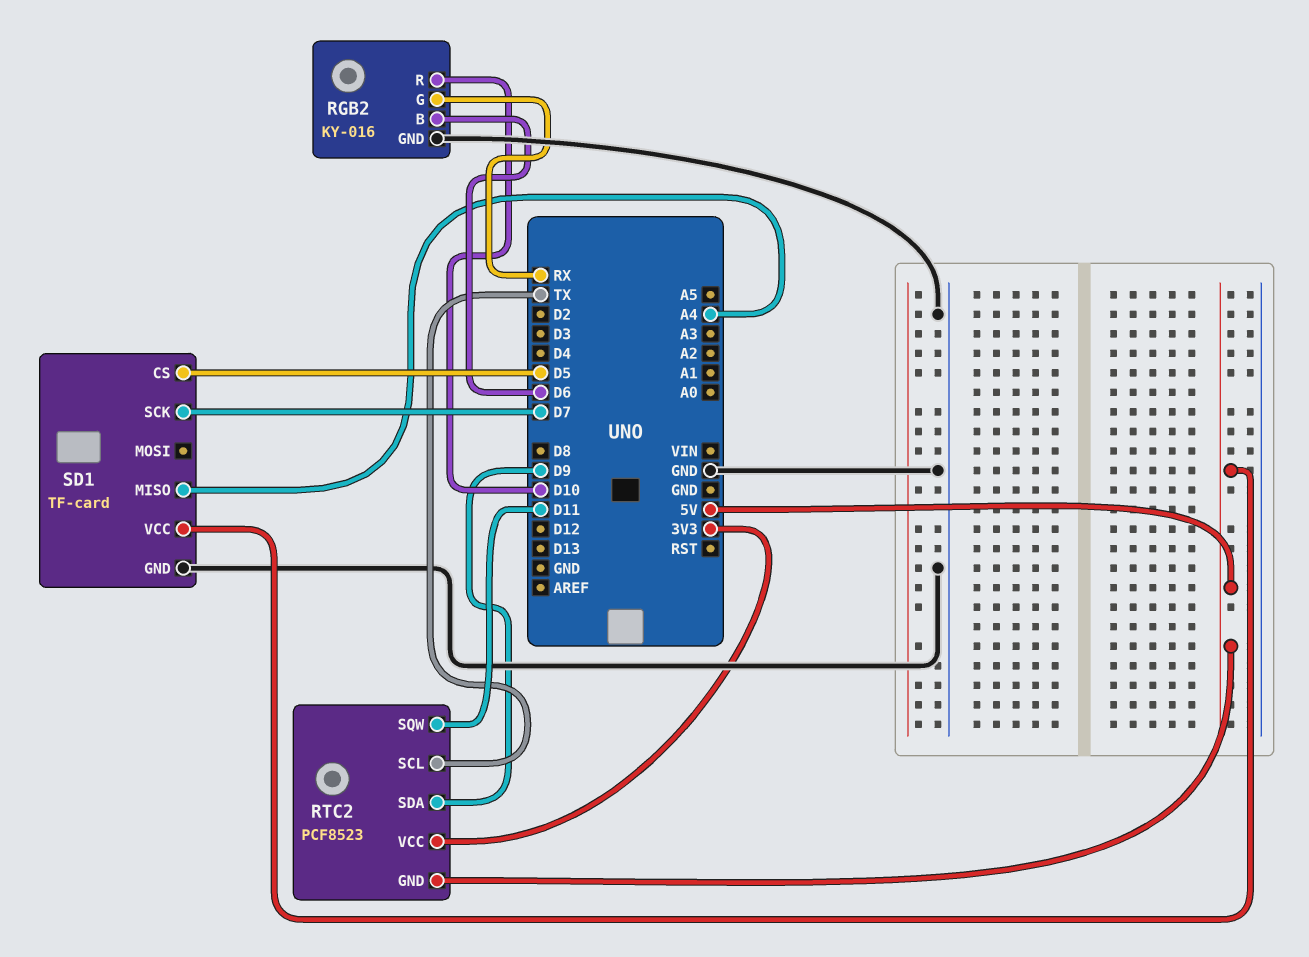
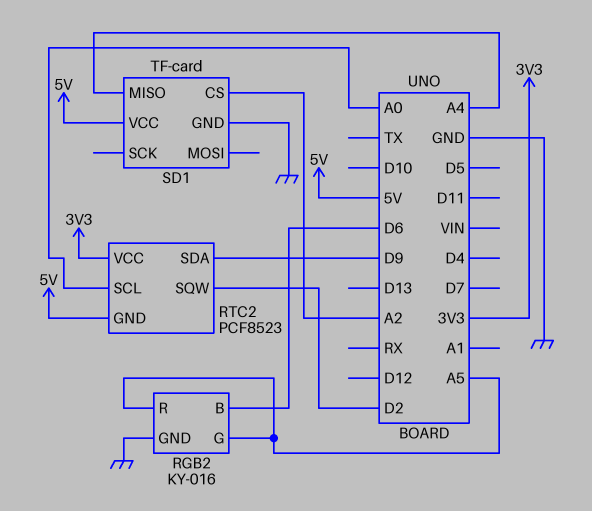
RGB2 pin G: RX -> A5
RGB2 pin R: D10 -> A5
RTC2 pin SCL: TX -> A0
RTC2 pin SQW: D11 -> D2
SD1 pin CS: D5 -> A2
SD1 pin SCK: D7 -> none

